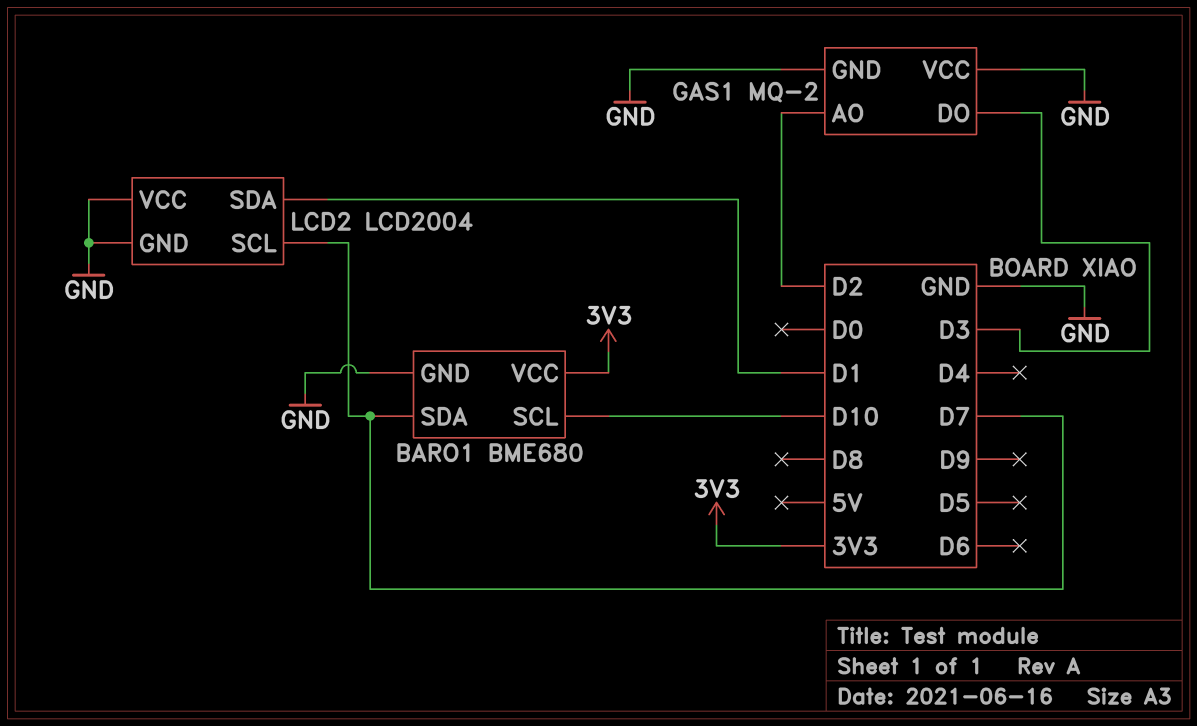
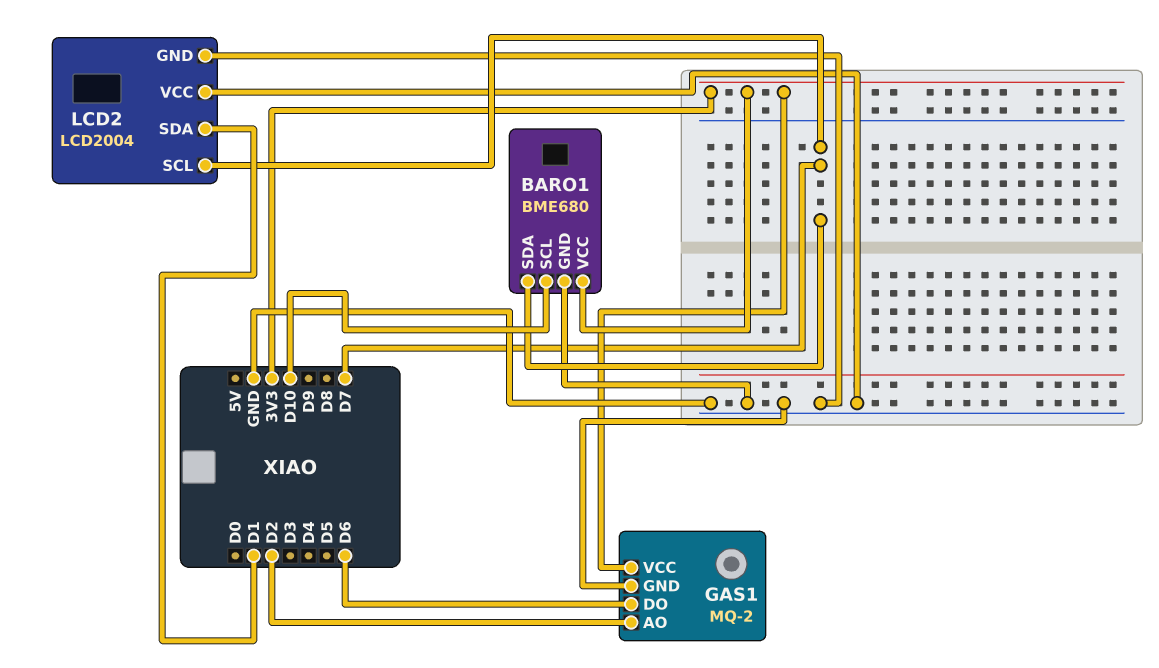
GAS1 pin DO: D3 -> D6
GAS1 pin VCC: GND -> 3V3

